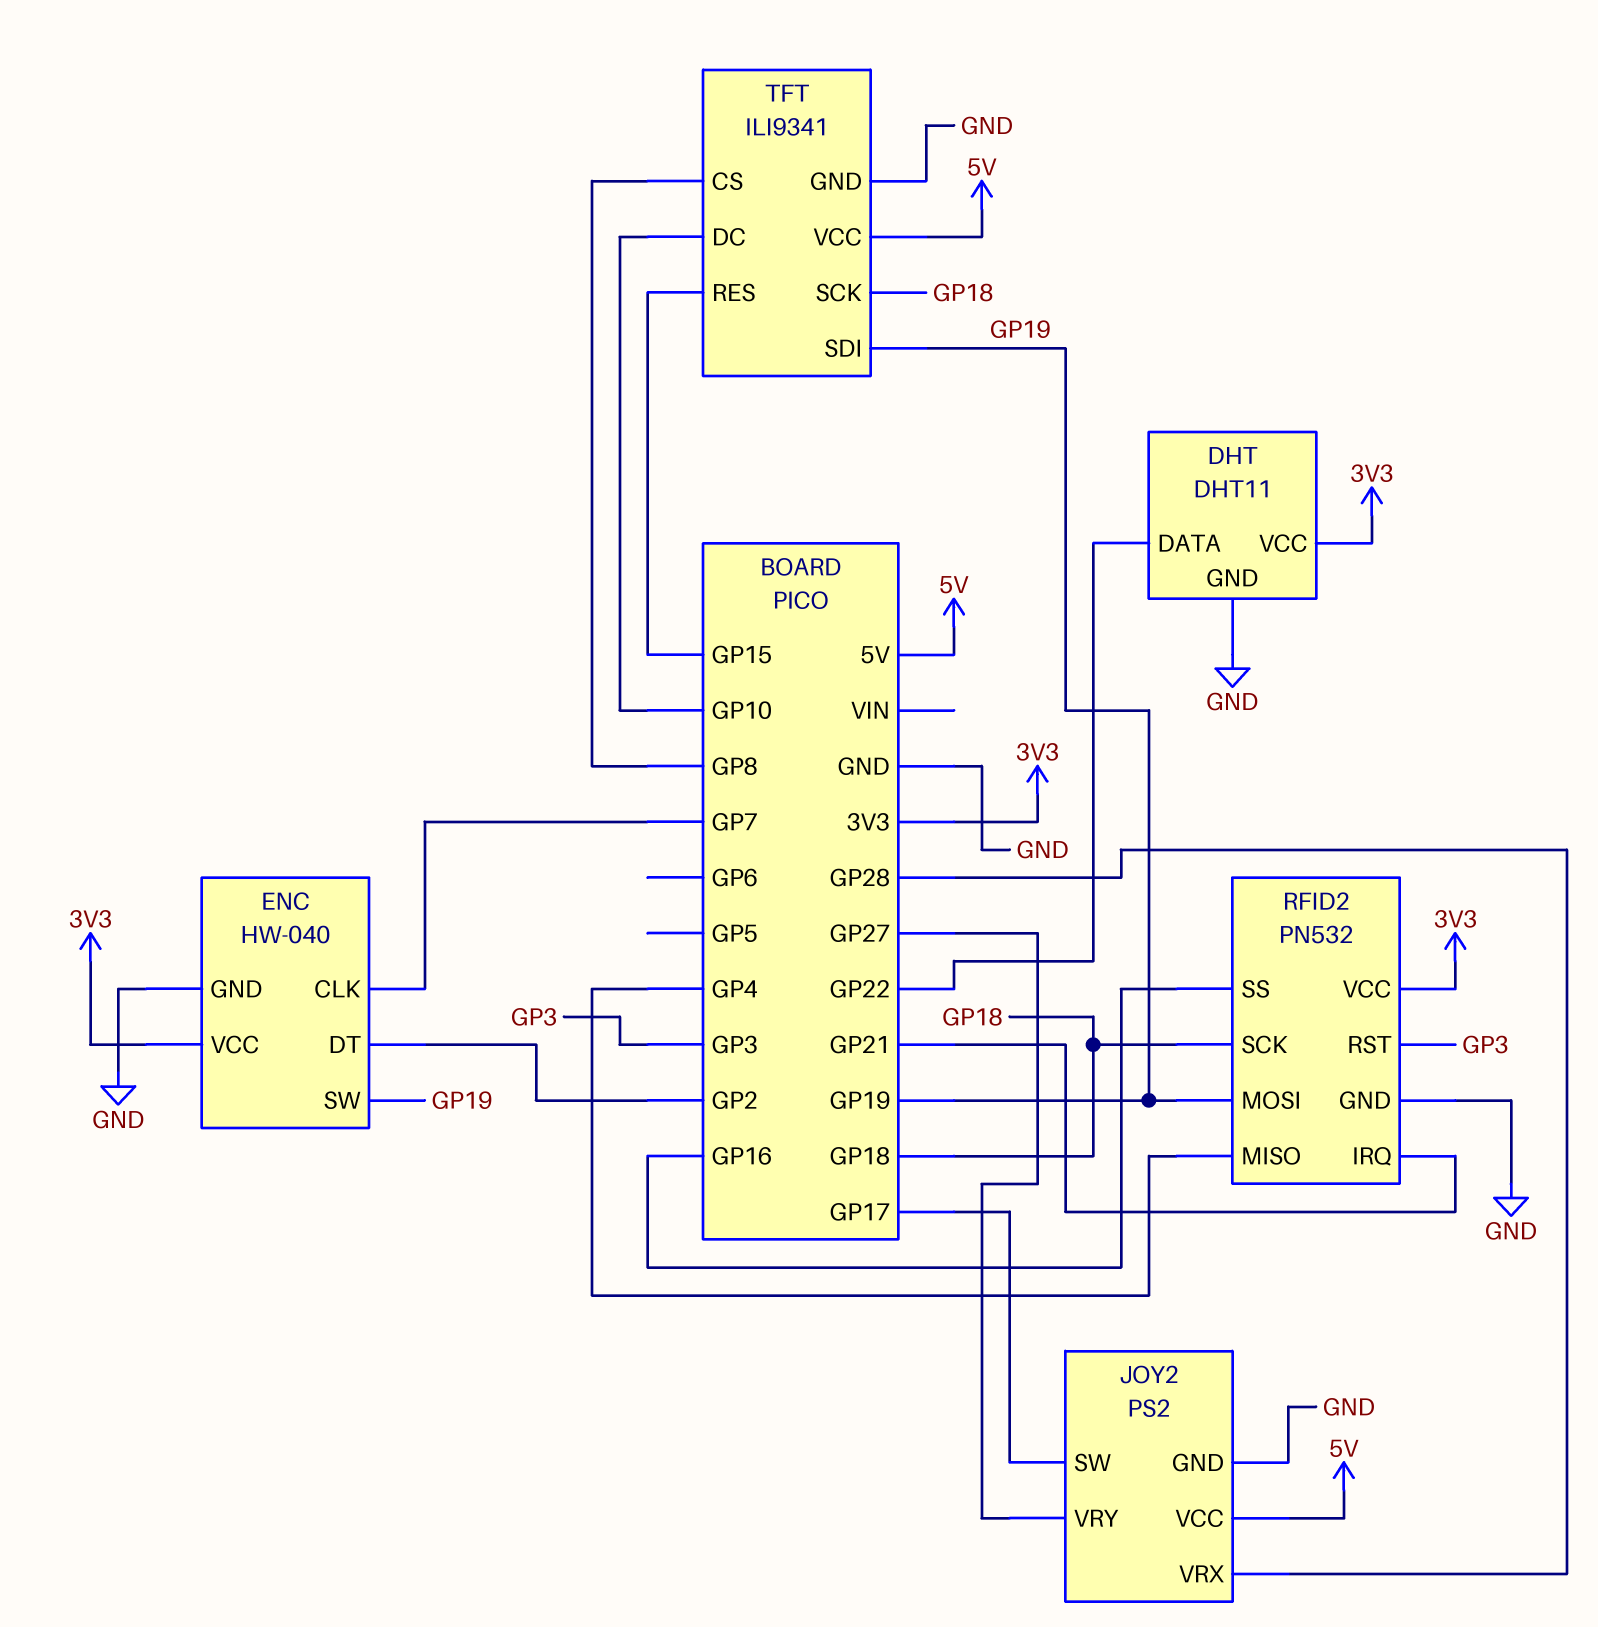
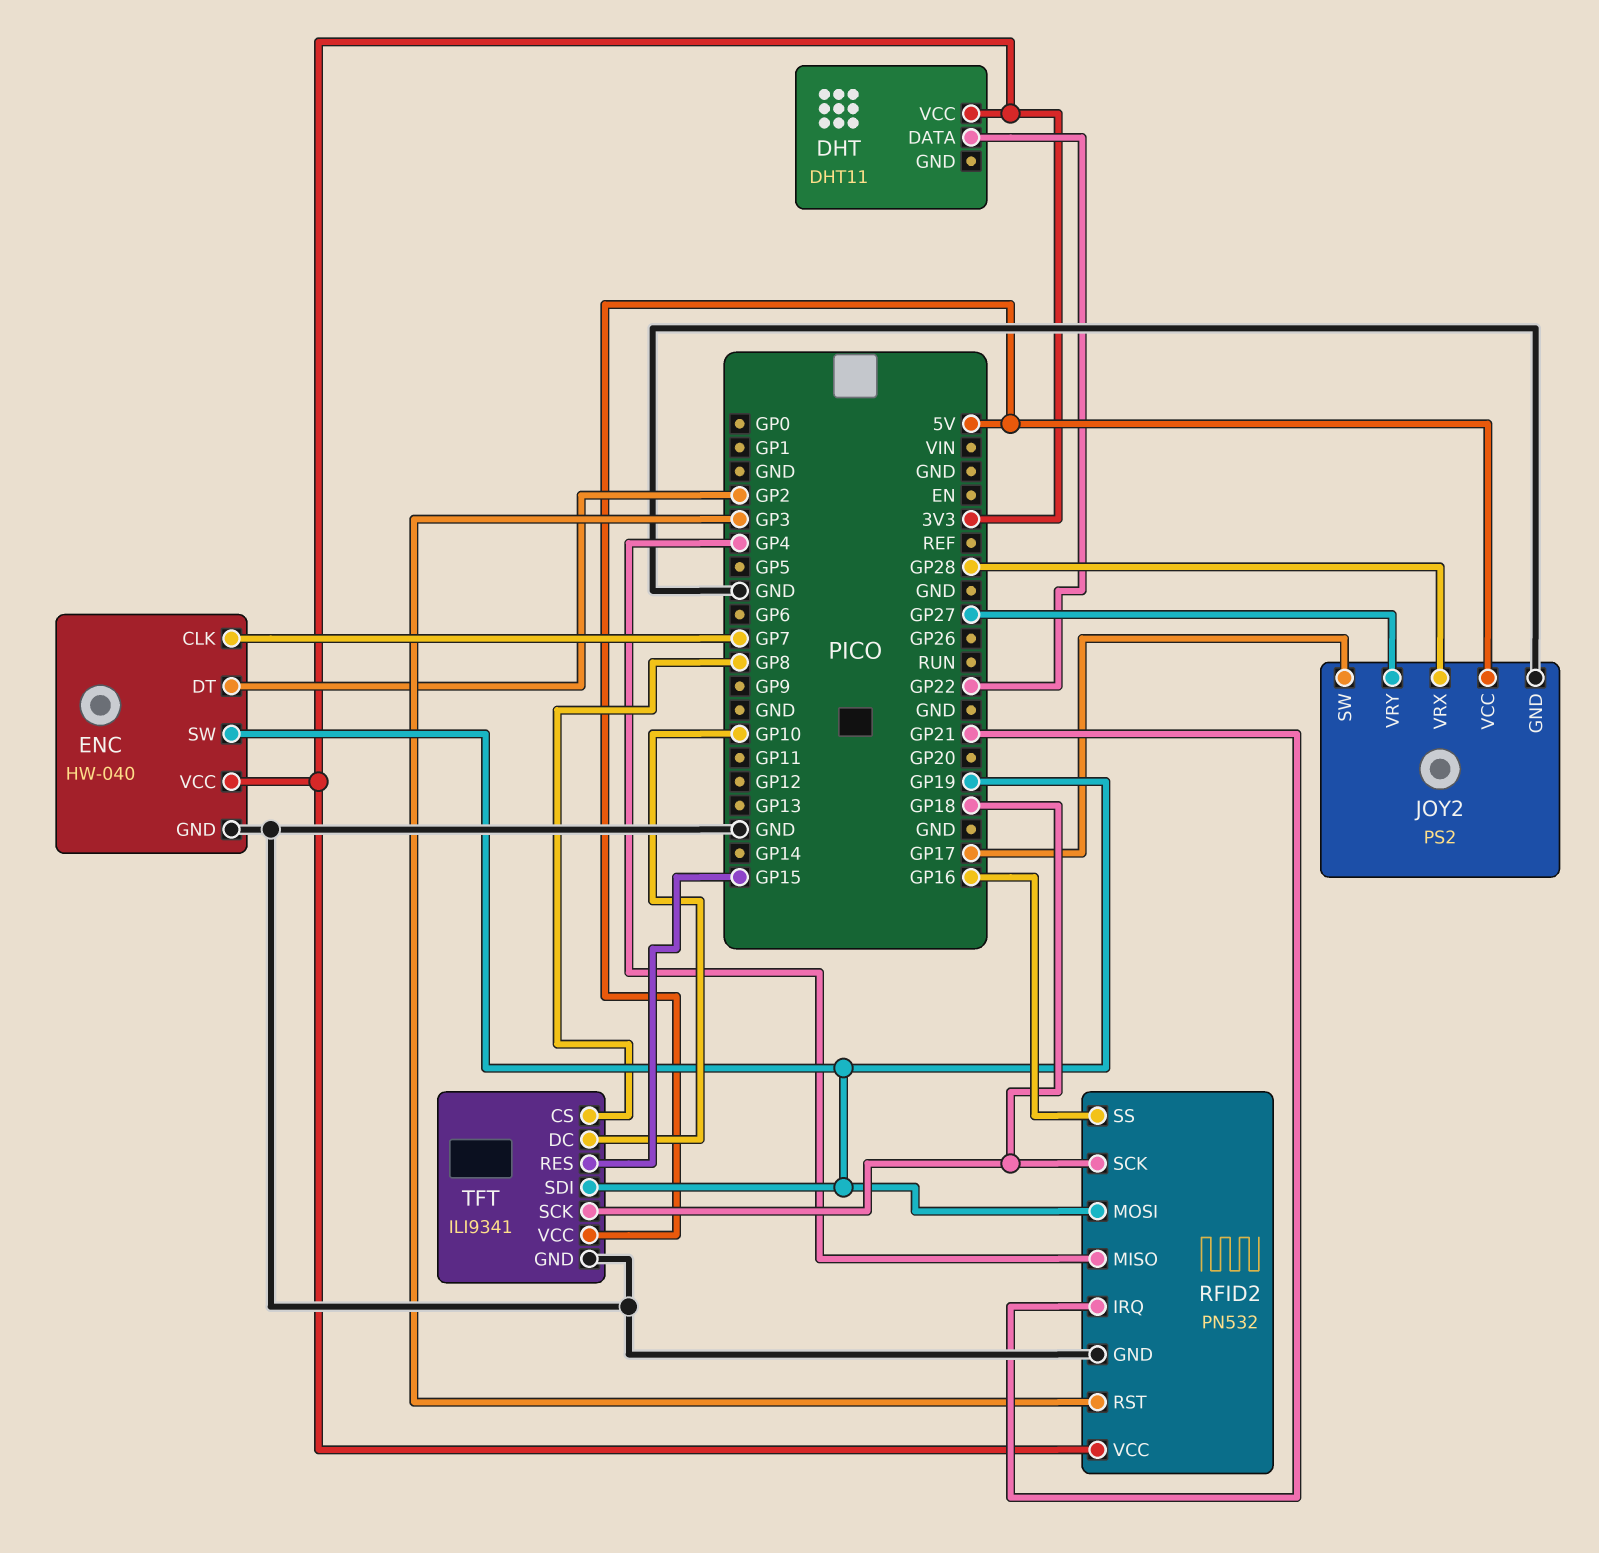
DHT pin GND: GND -> none

